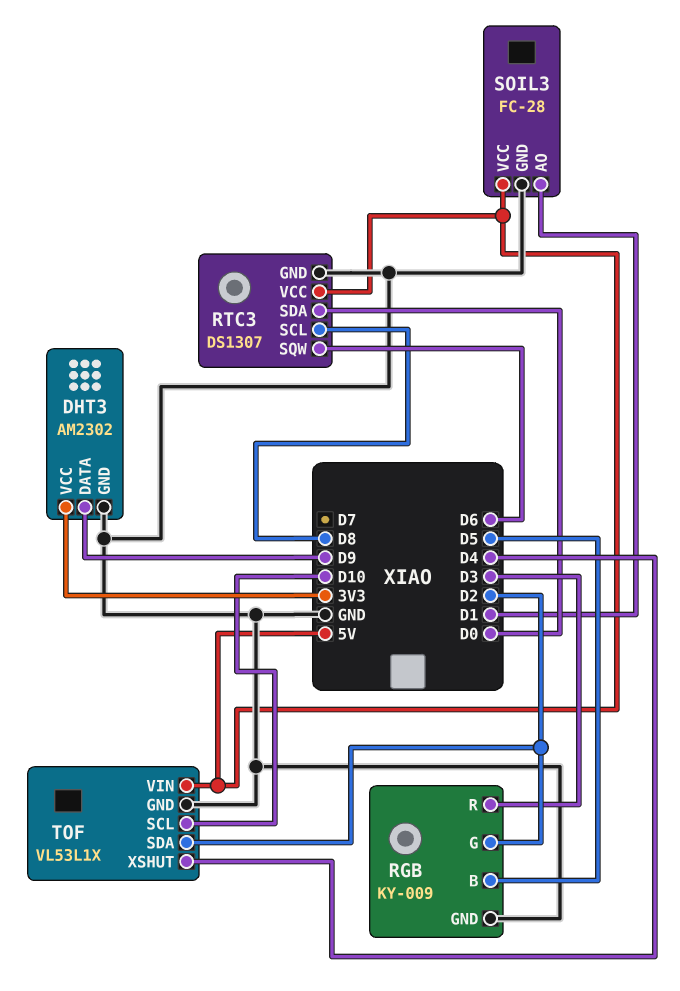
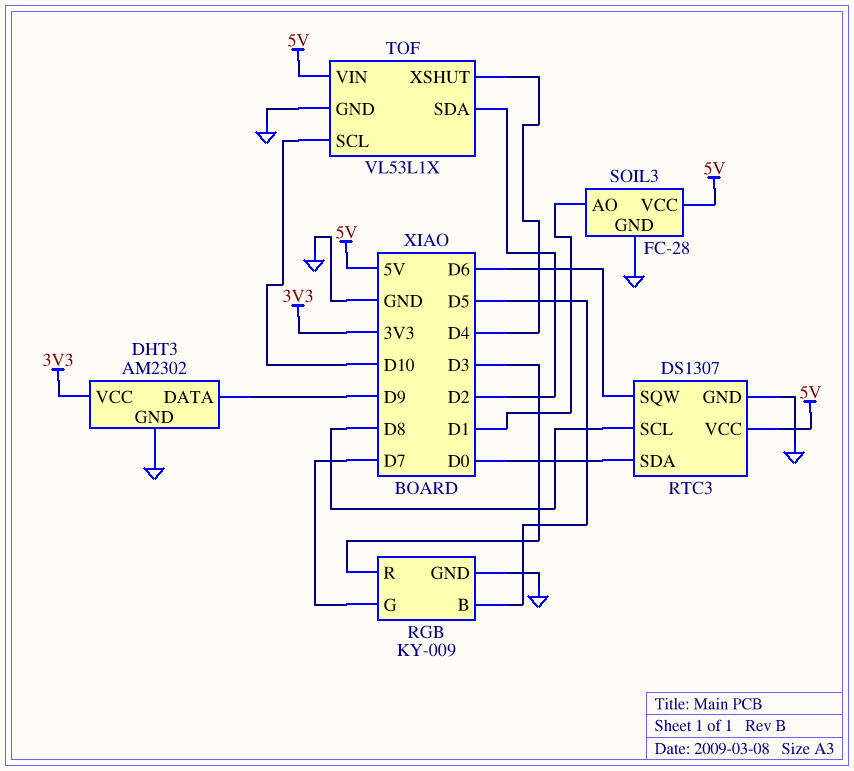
RGB pin G: D2 -> D7

